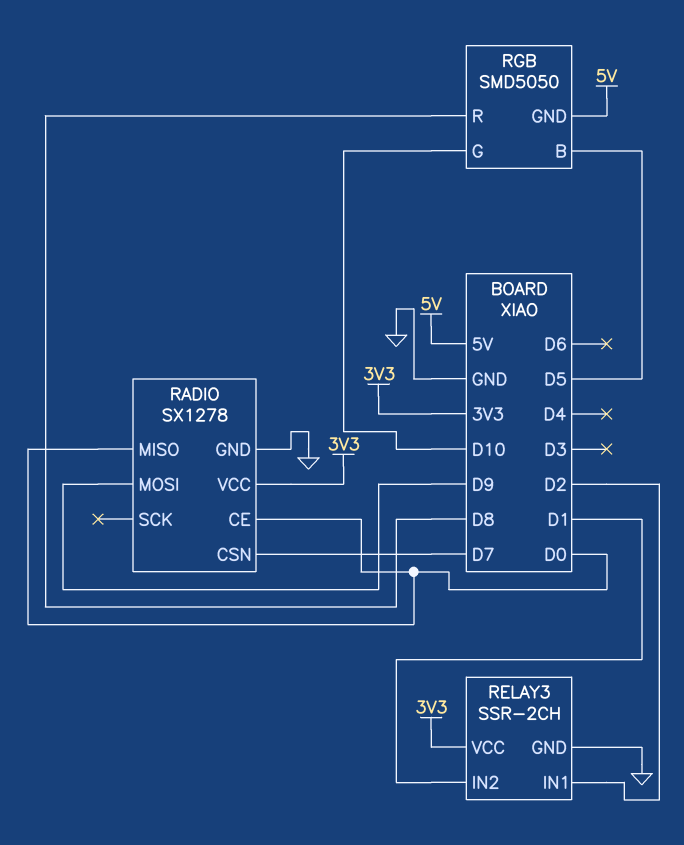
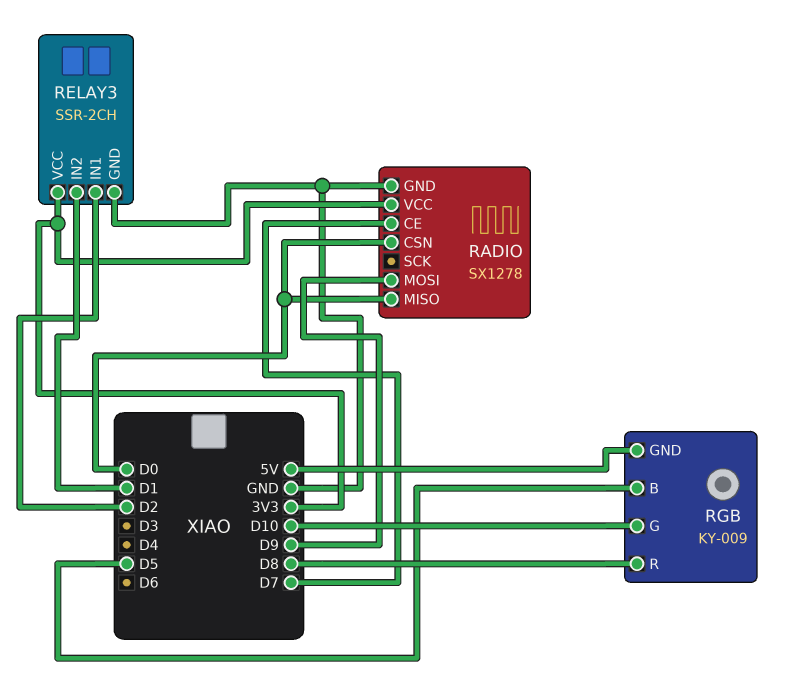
RADIO pin CE: D0 -> D7
RADIO pin CSN: D7 -> D0
RGB: SMD5050 -> KY-009

